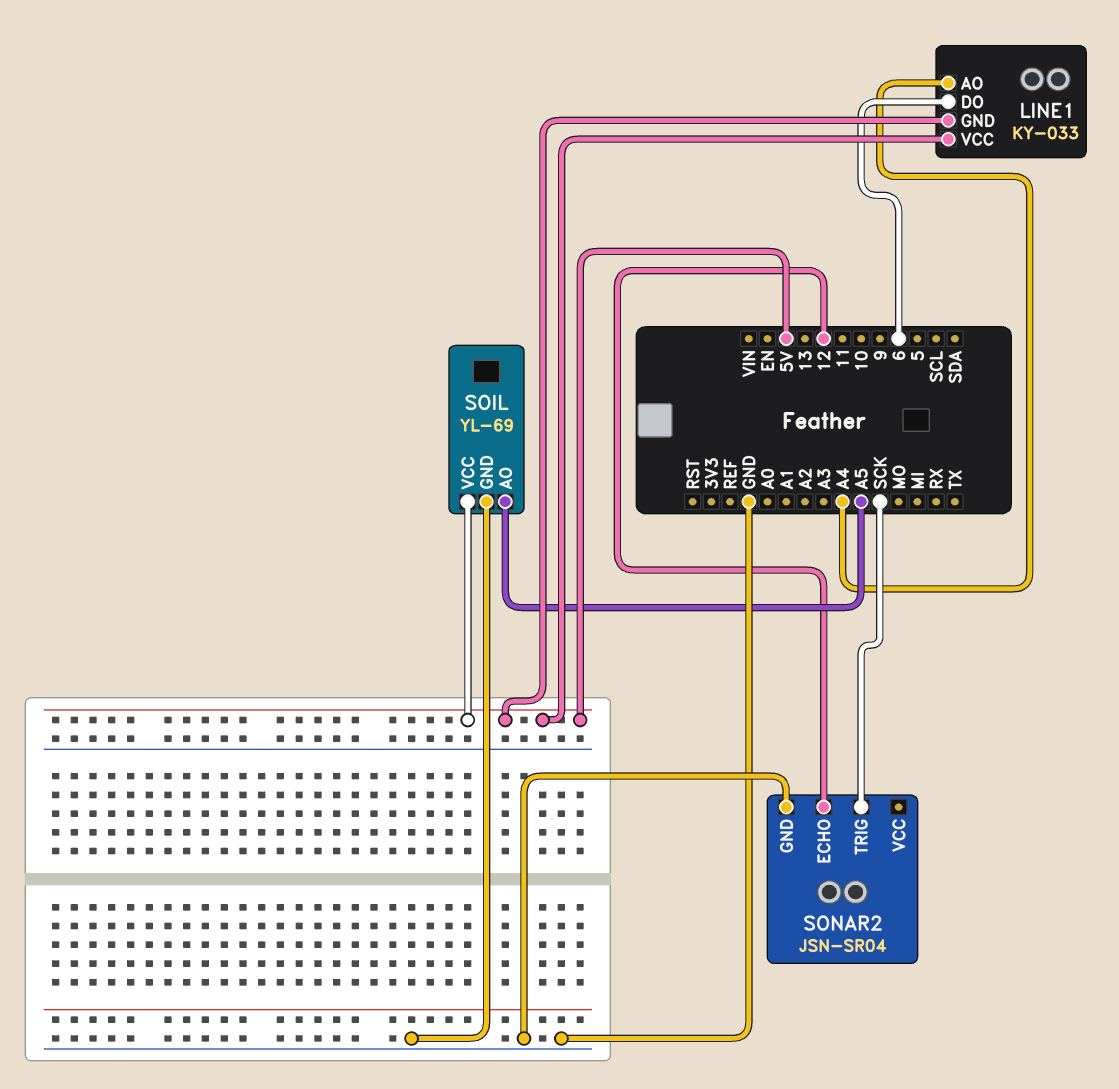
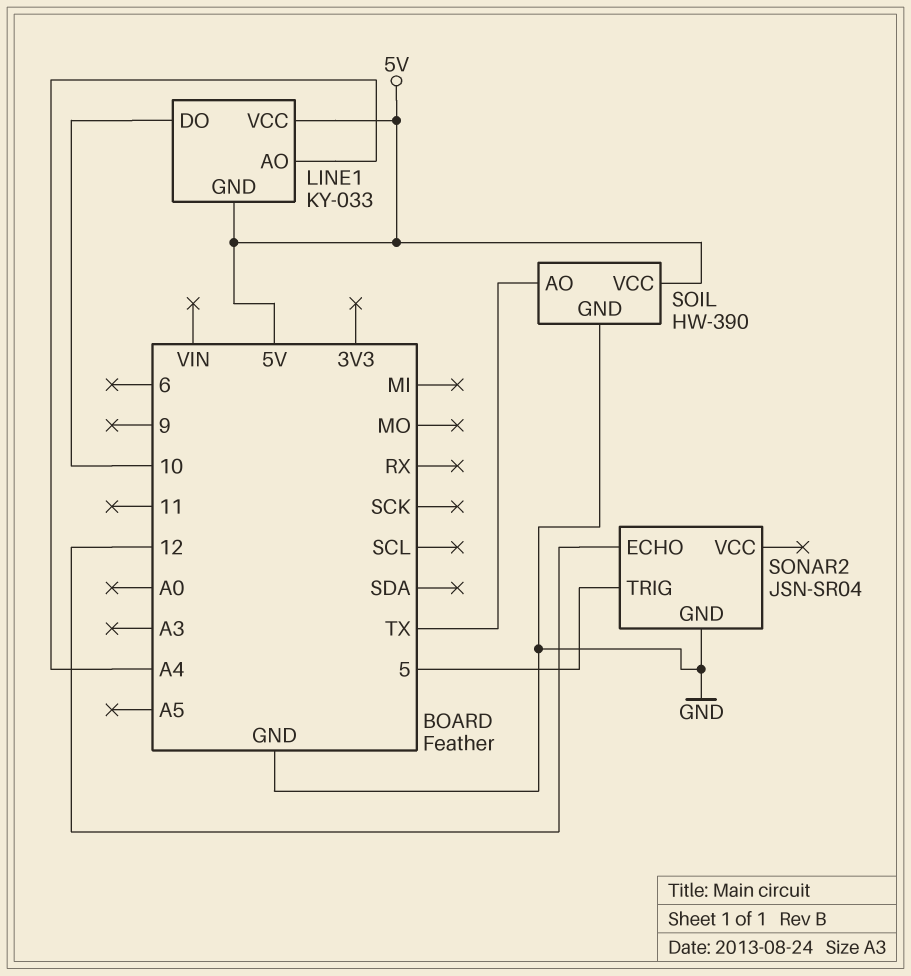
LINE1 pin DO: 6 -> 10
SOIL: YL-69 -> HW-390
SOIL pin AO: A5 -> TX
SONAR2 pin TRIG: SCK -> 5

